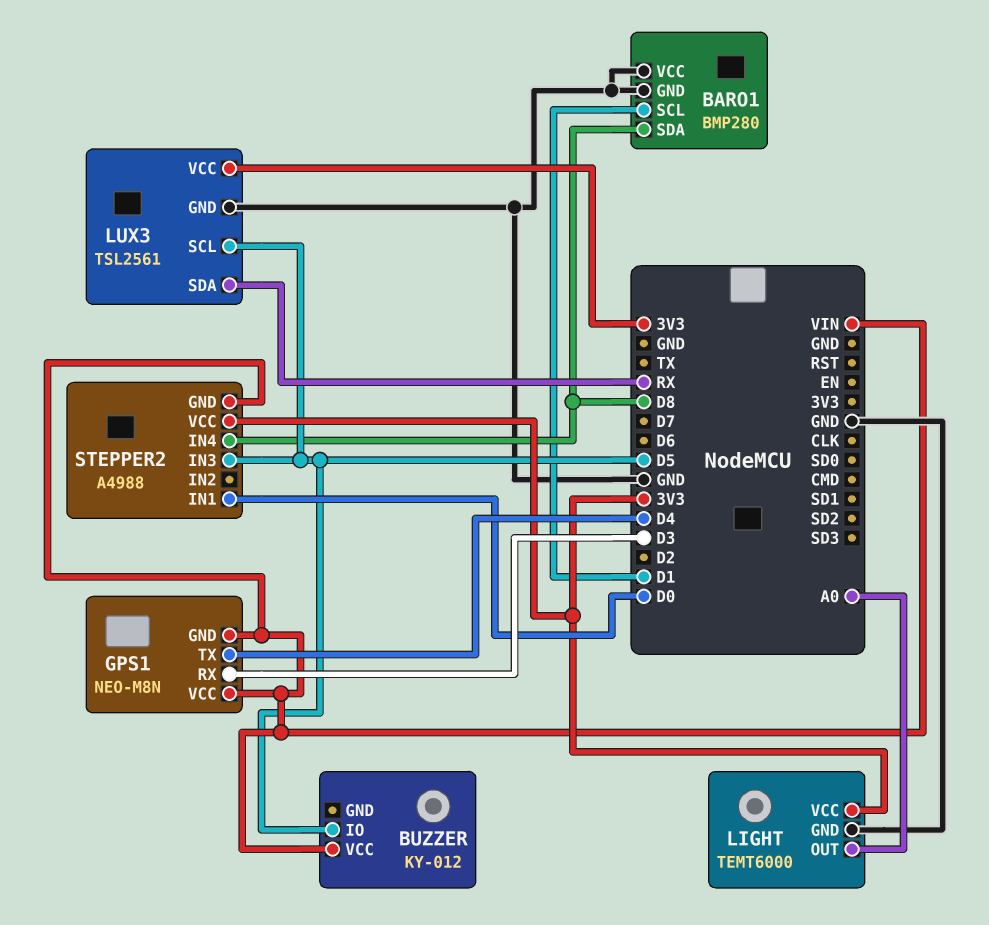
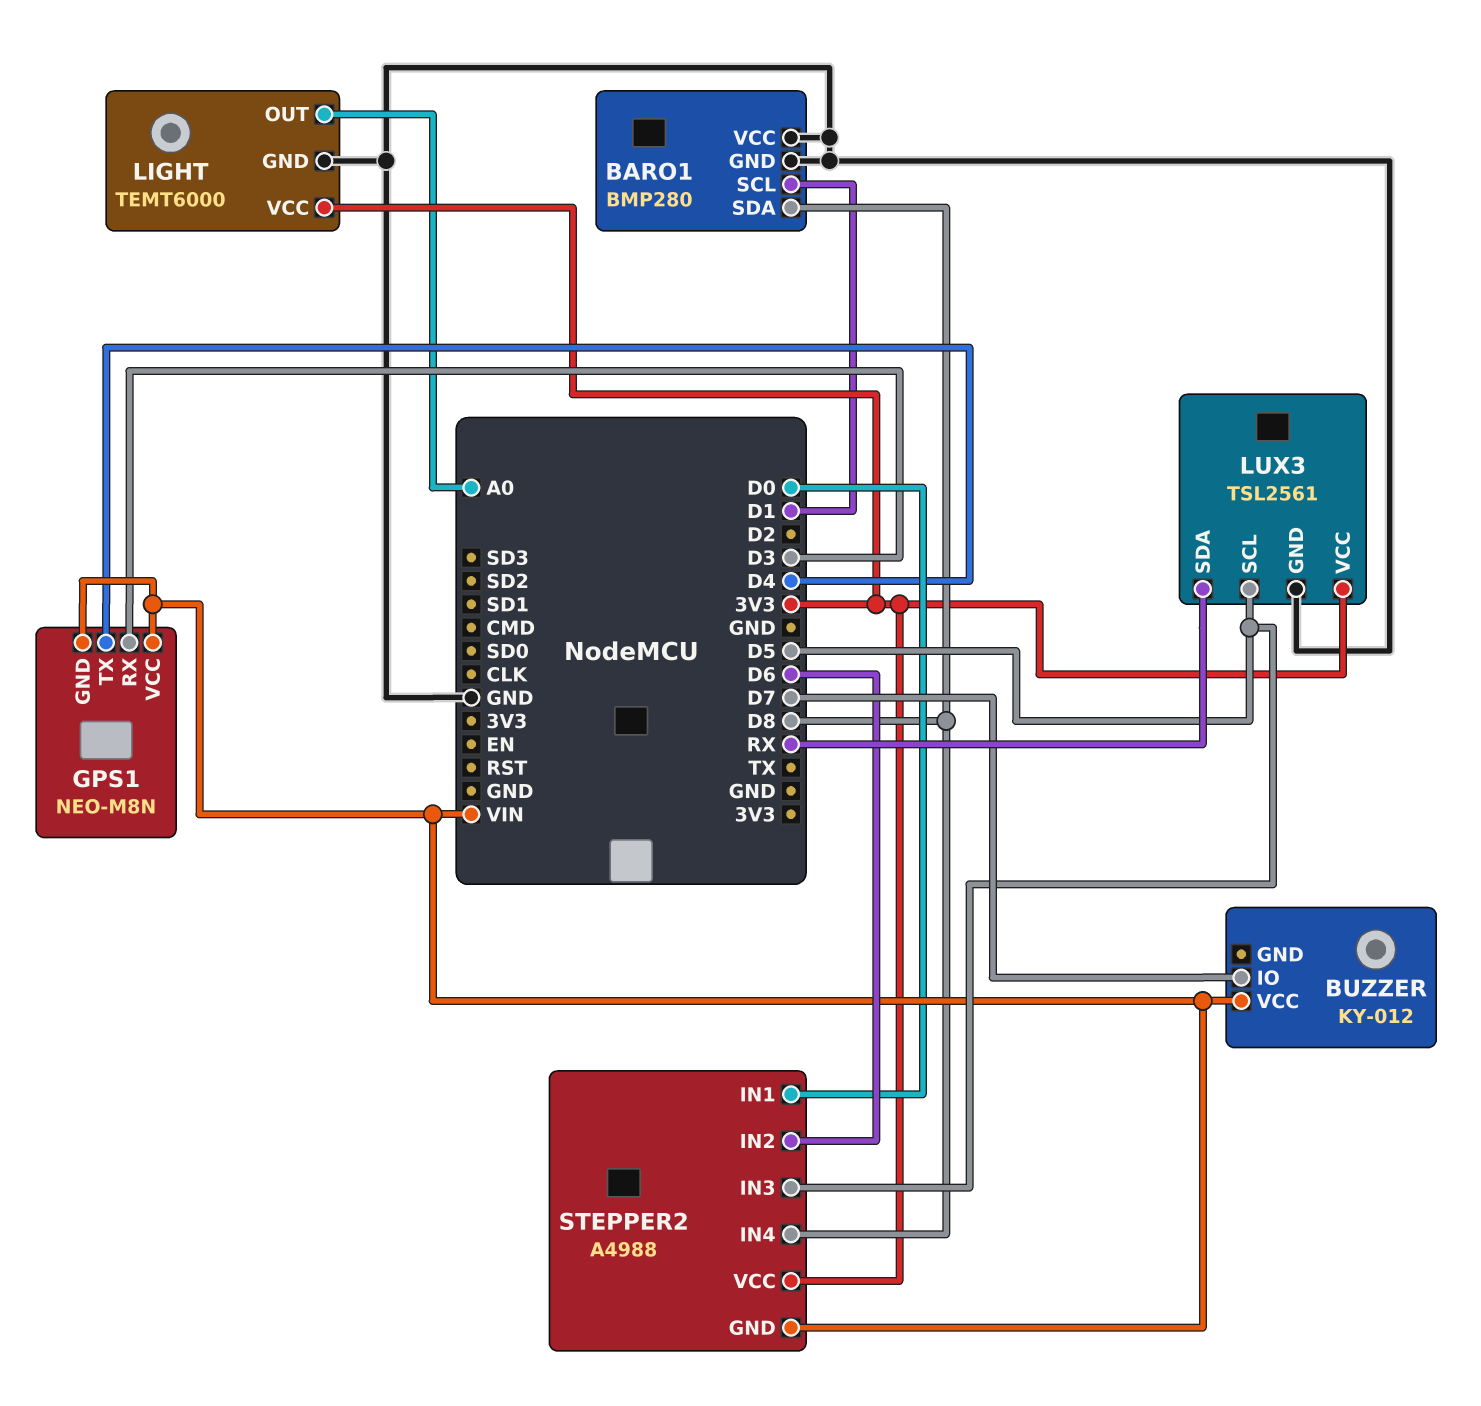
BUZZER pin IO: D5 -> D7
STEPPER2 pin IN2: none -> D6

